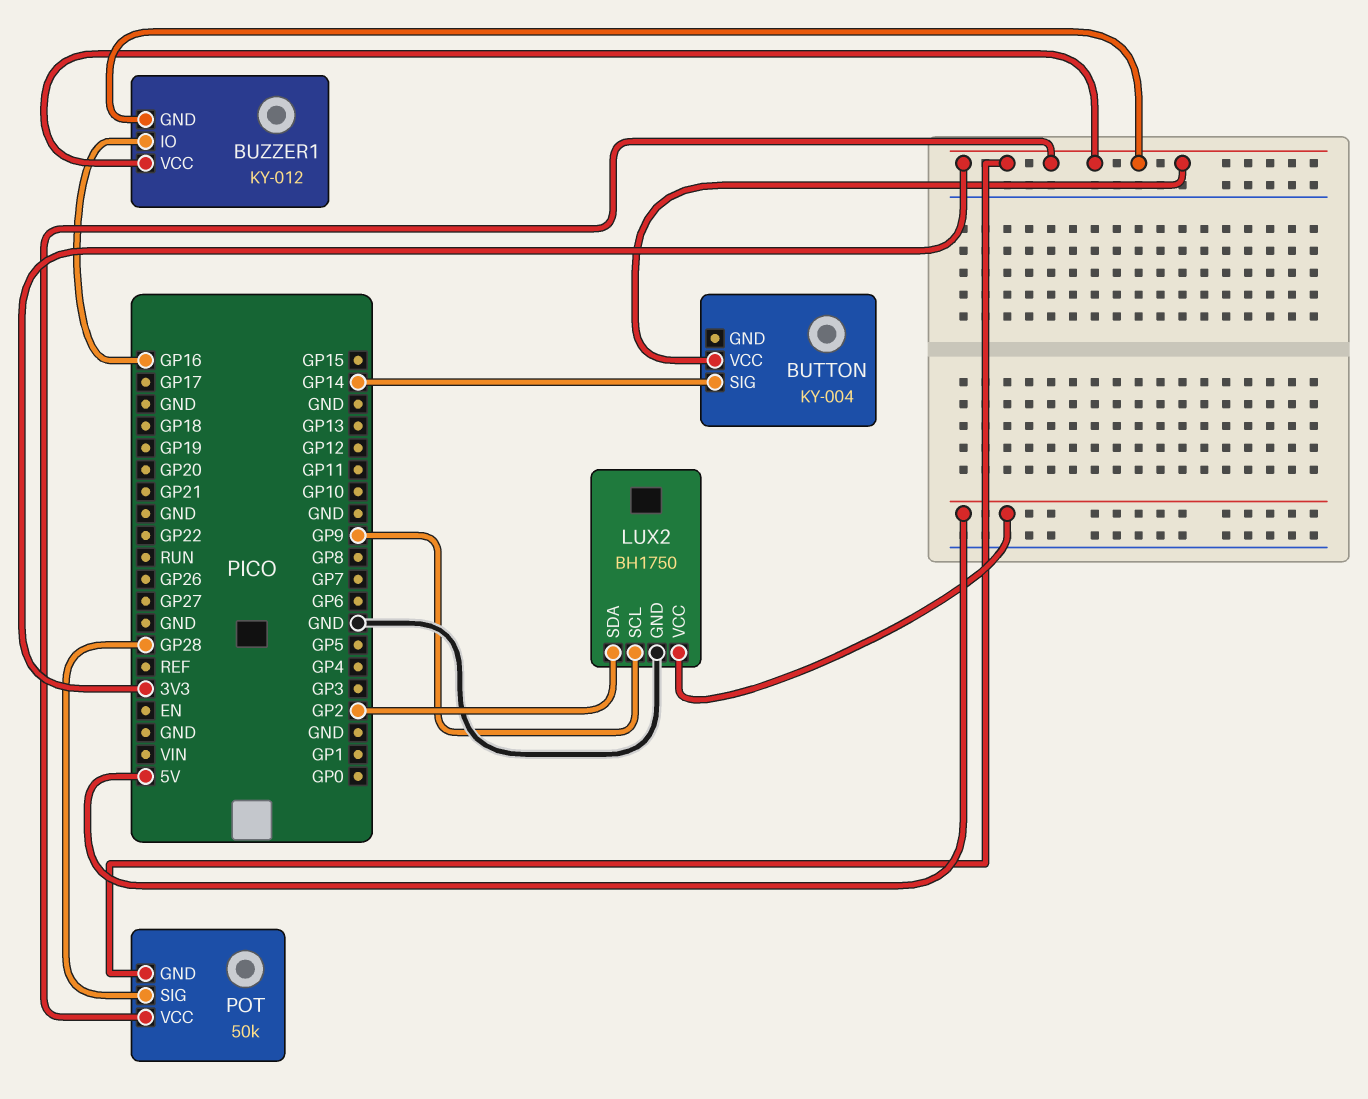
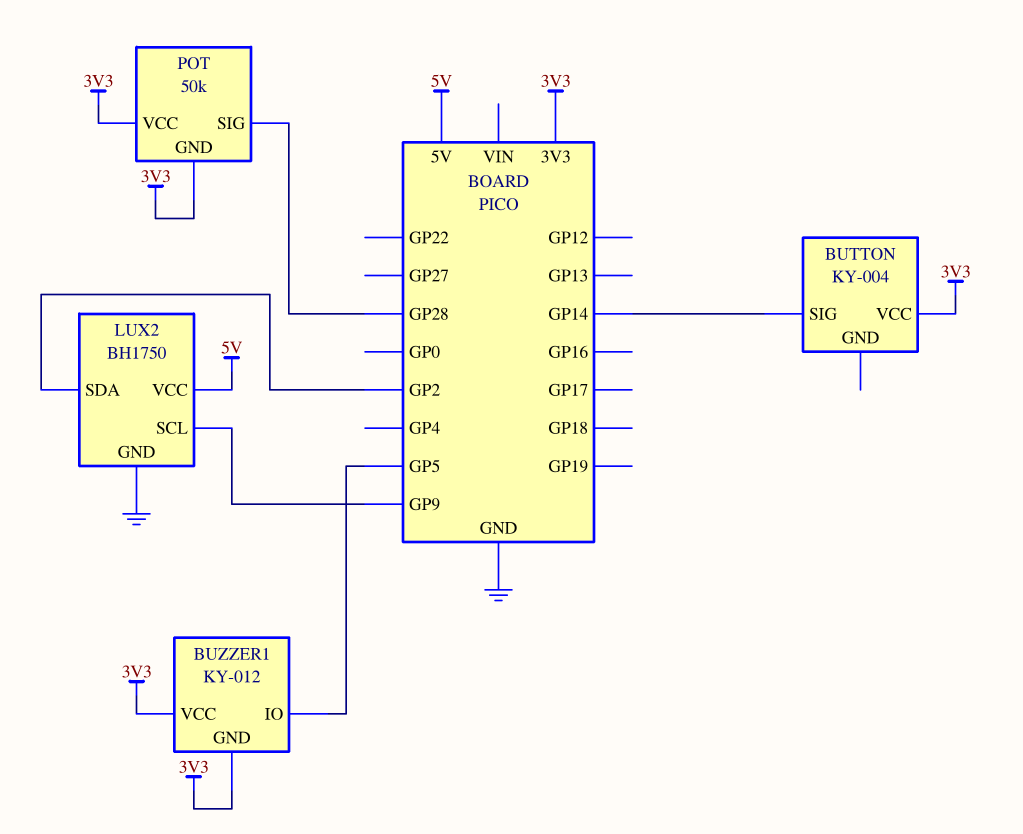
BUZZER1 pin IO: GP16 -> GP5

